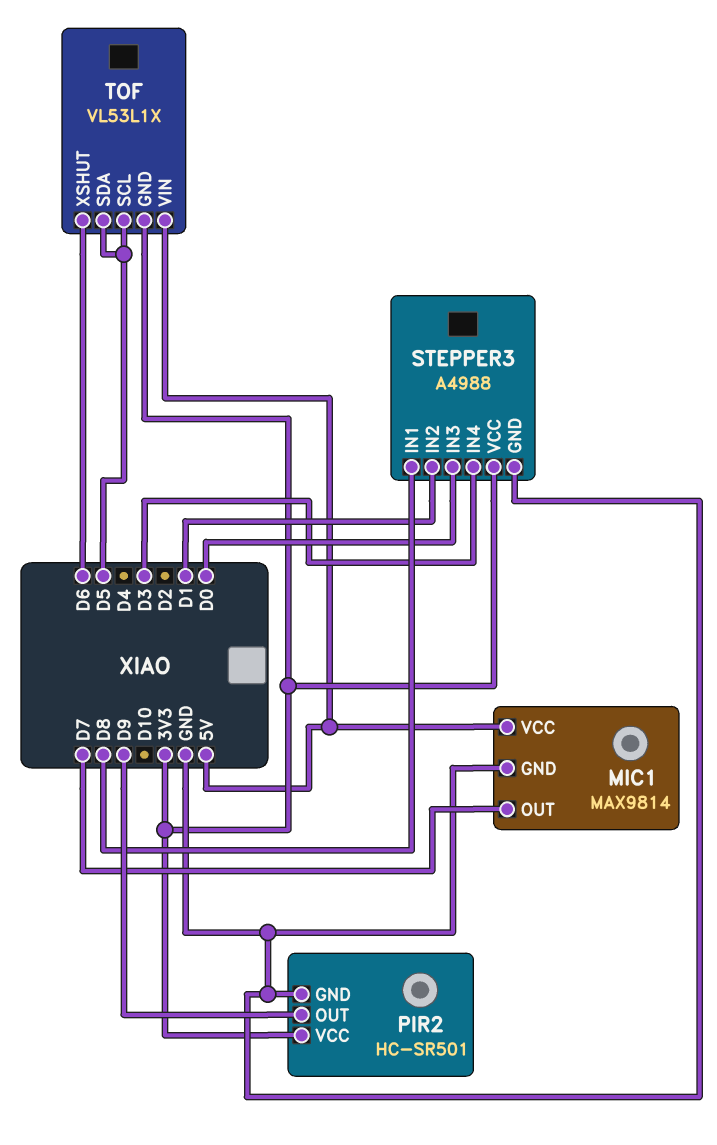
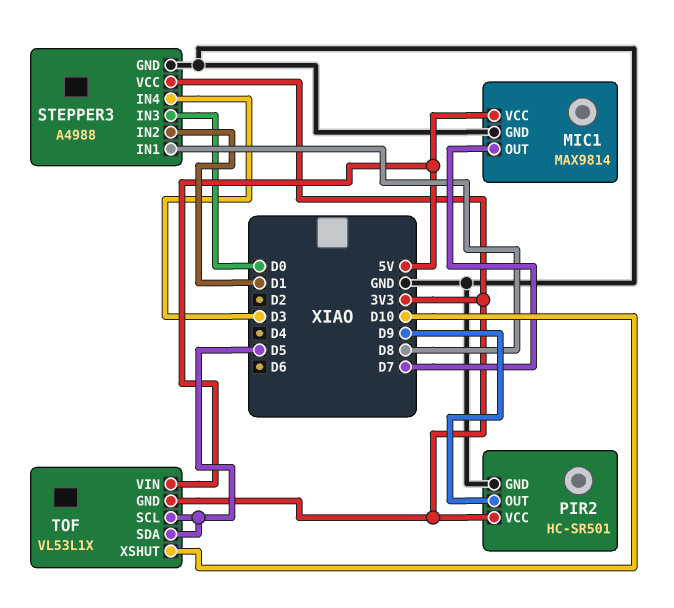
TOF pin XSHUT: D6 -> D10

